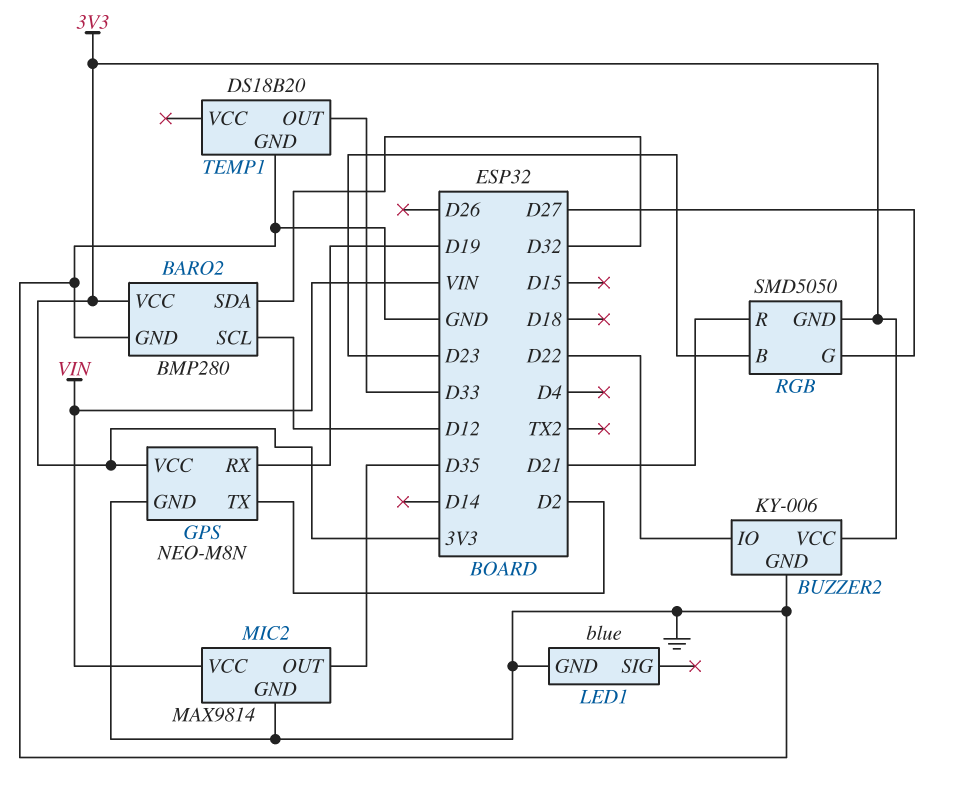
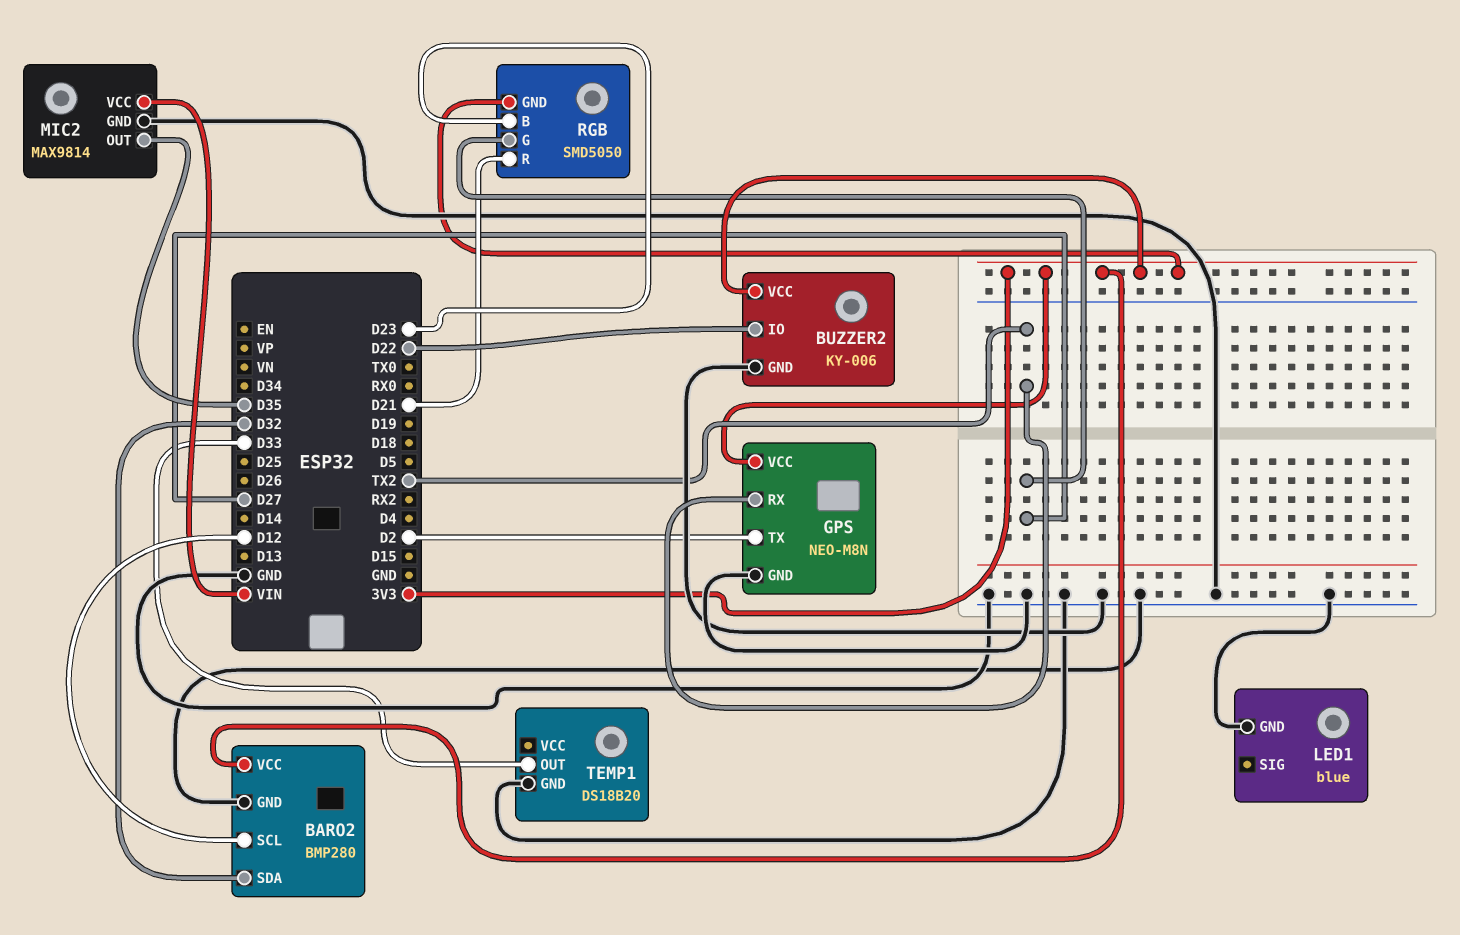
GPS pin RX: D19 -> TX2

